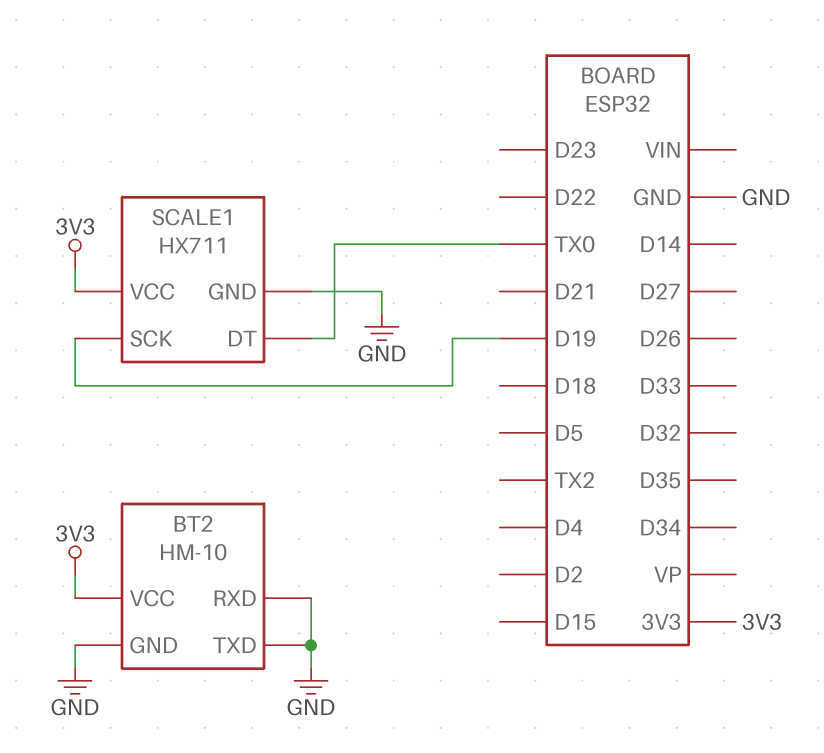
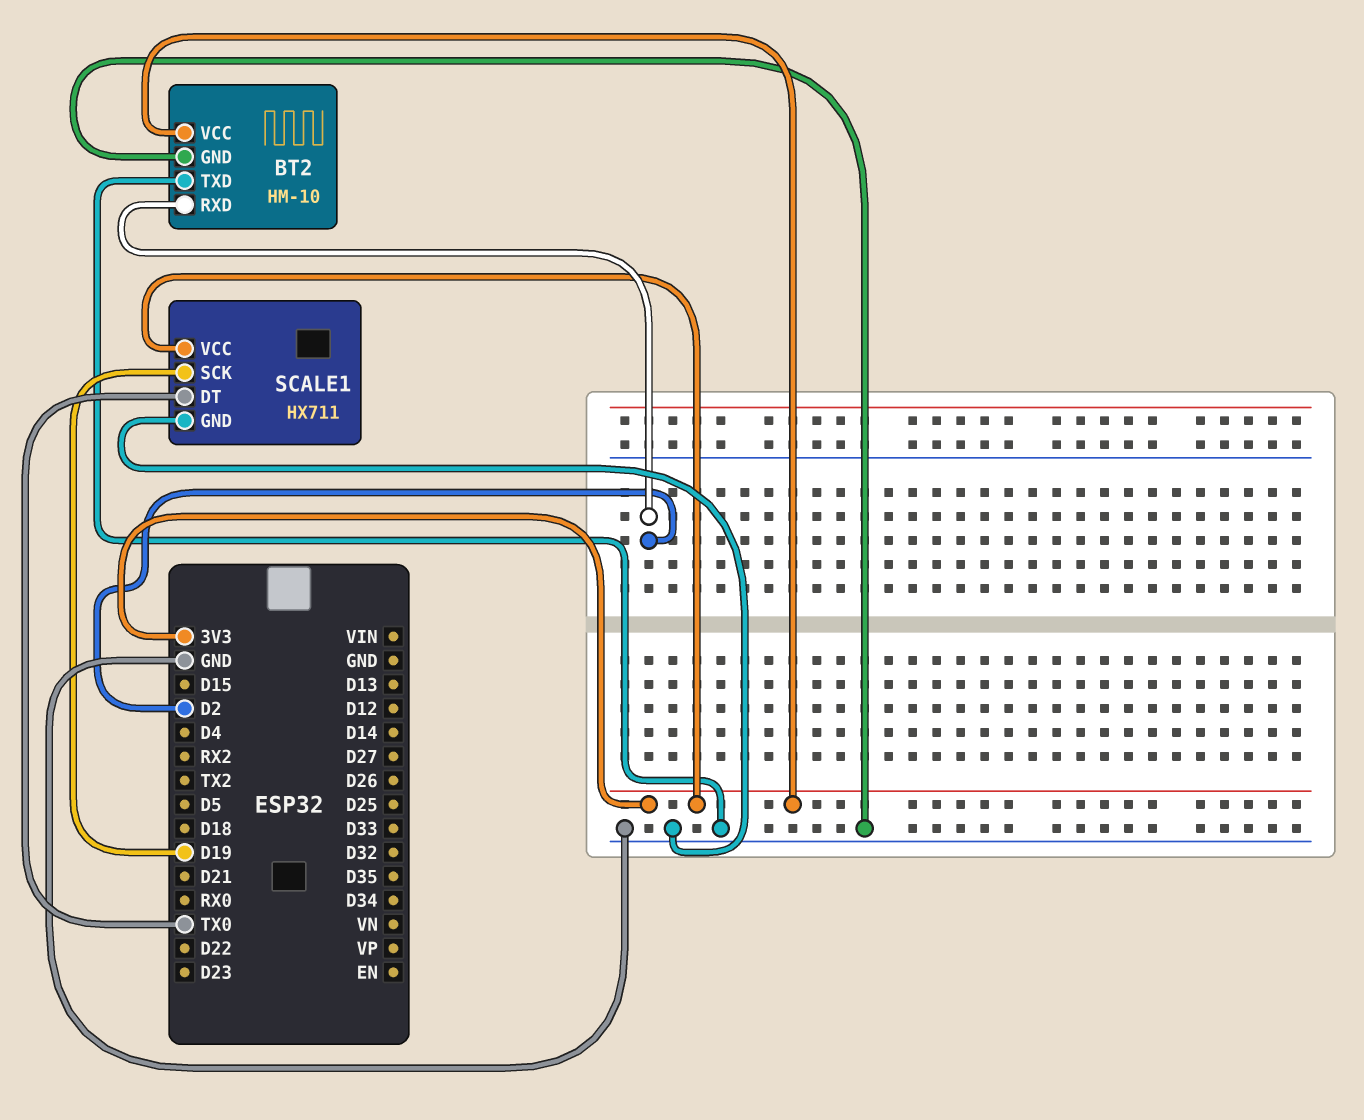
BT2 pin RXD: GND -> D2

